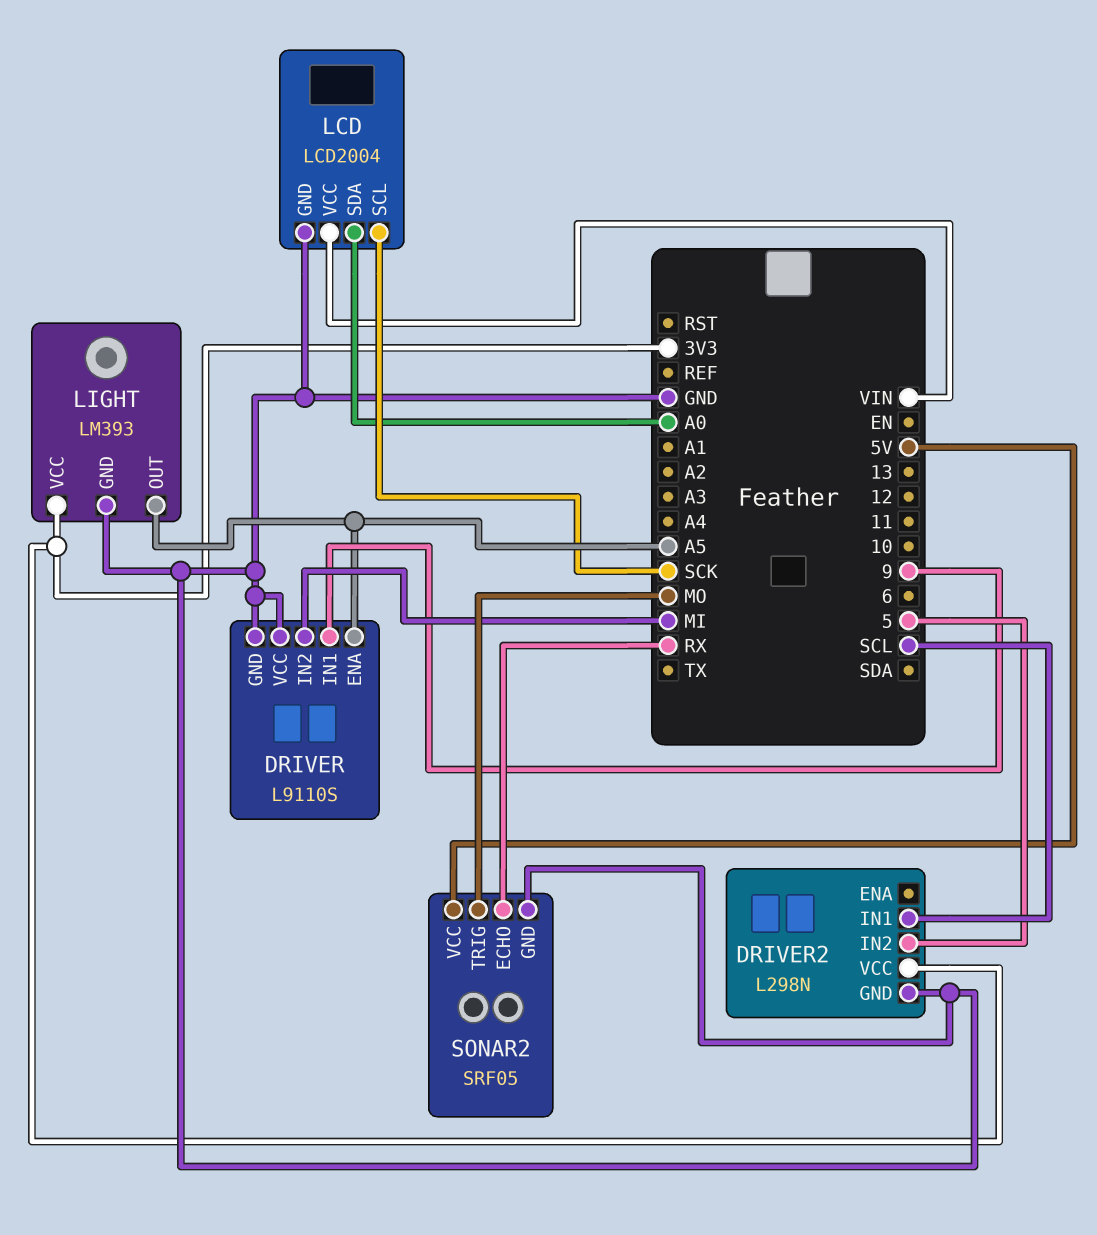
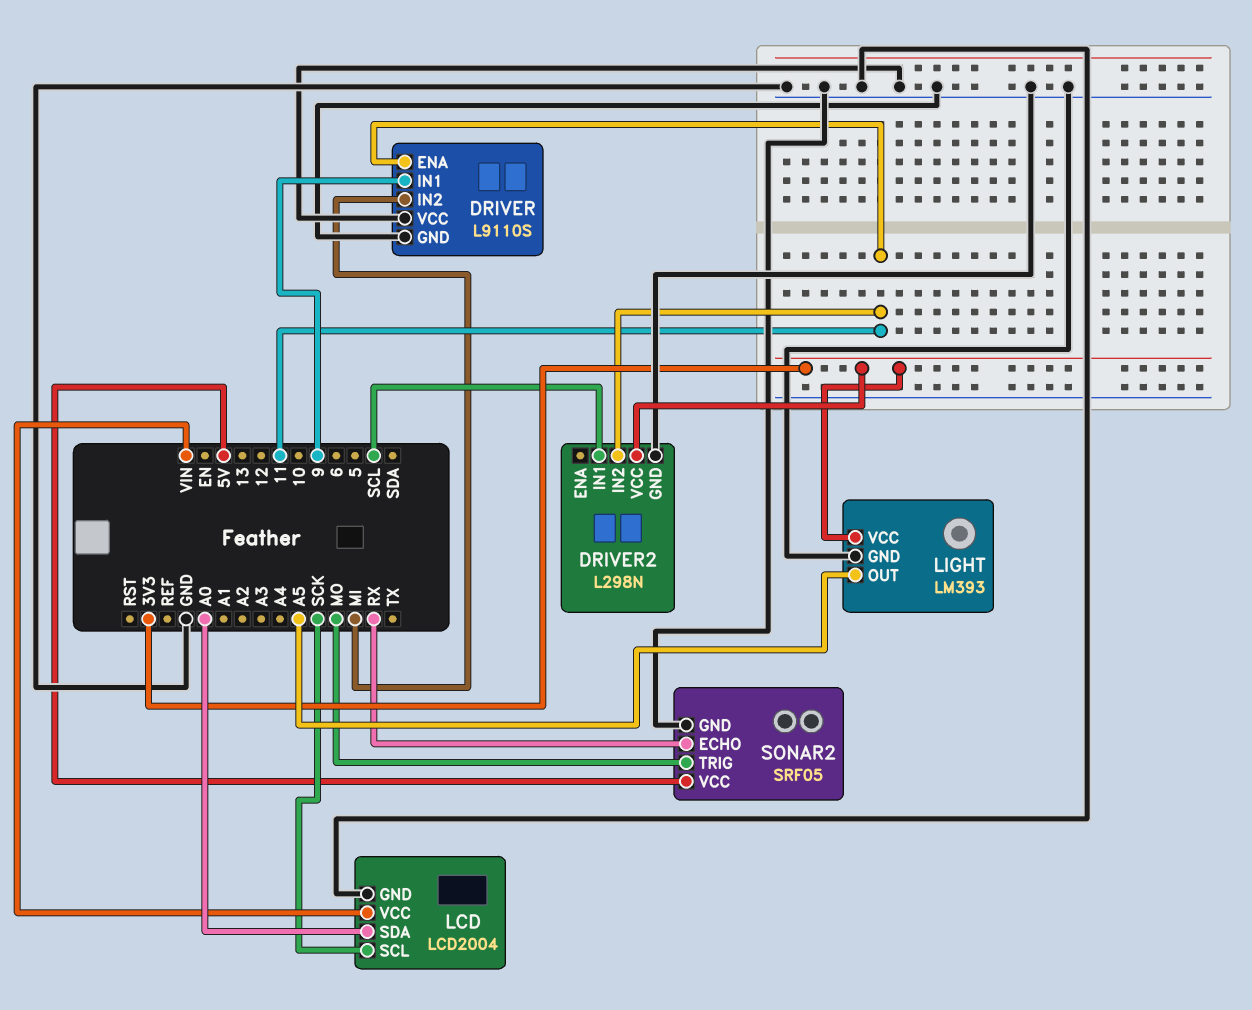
DRIVER pin ENA: A5 -> 11
DRIVER2 pin IN2: 5 -> 11

